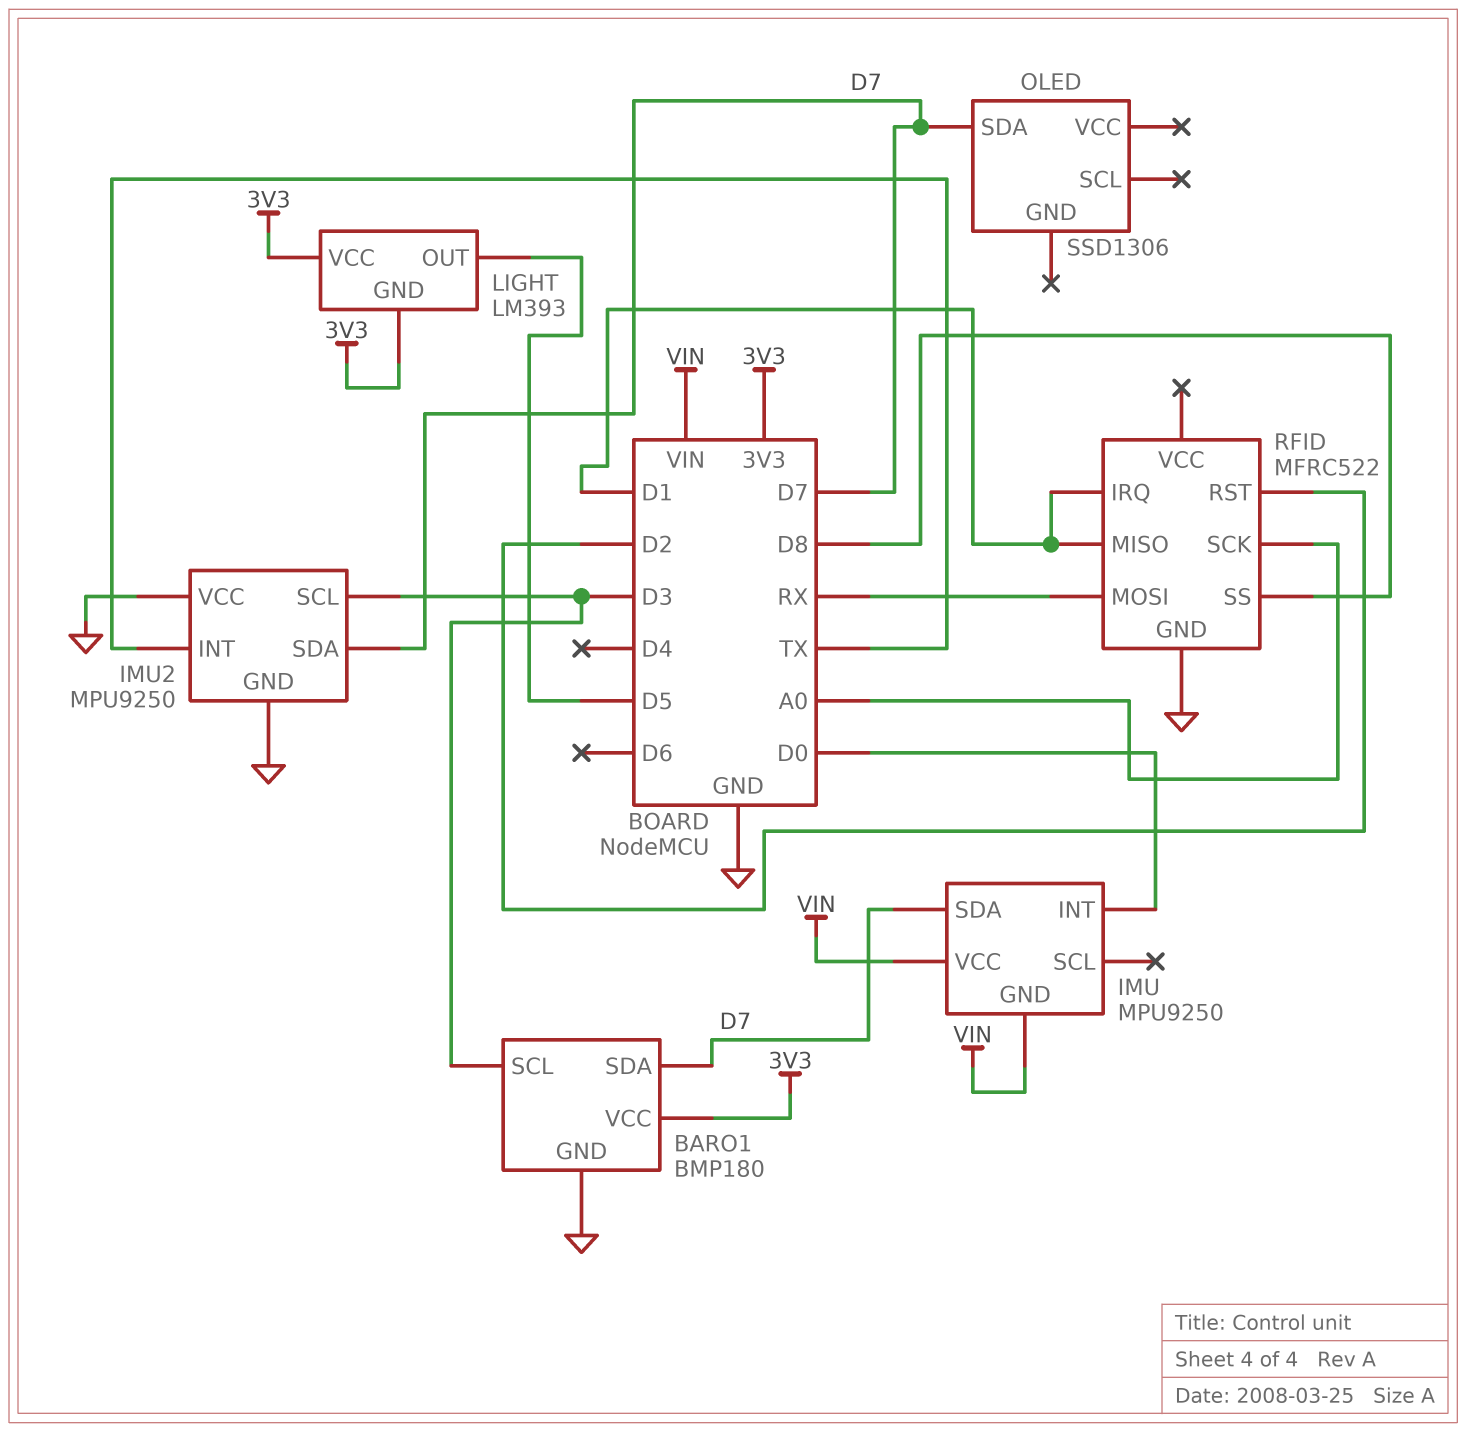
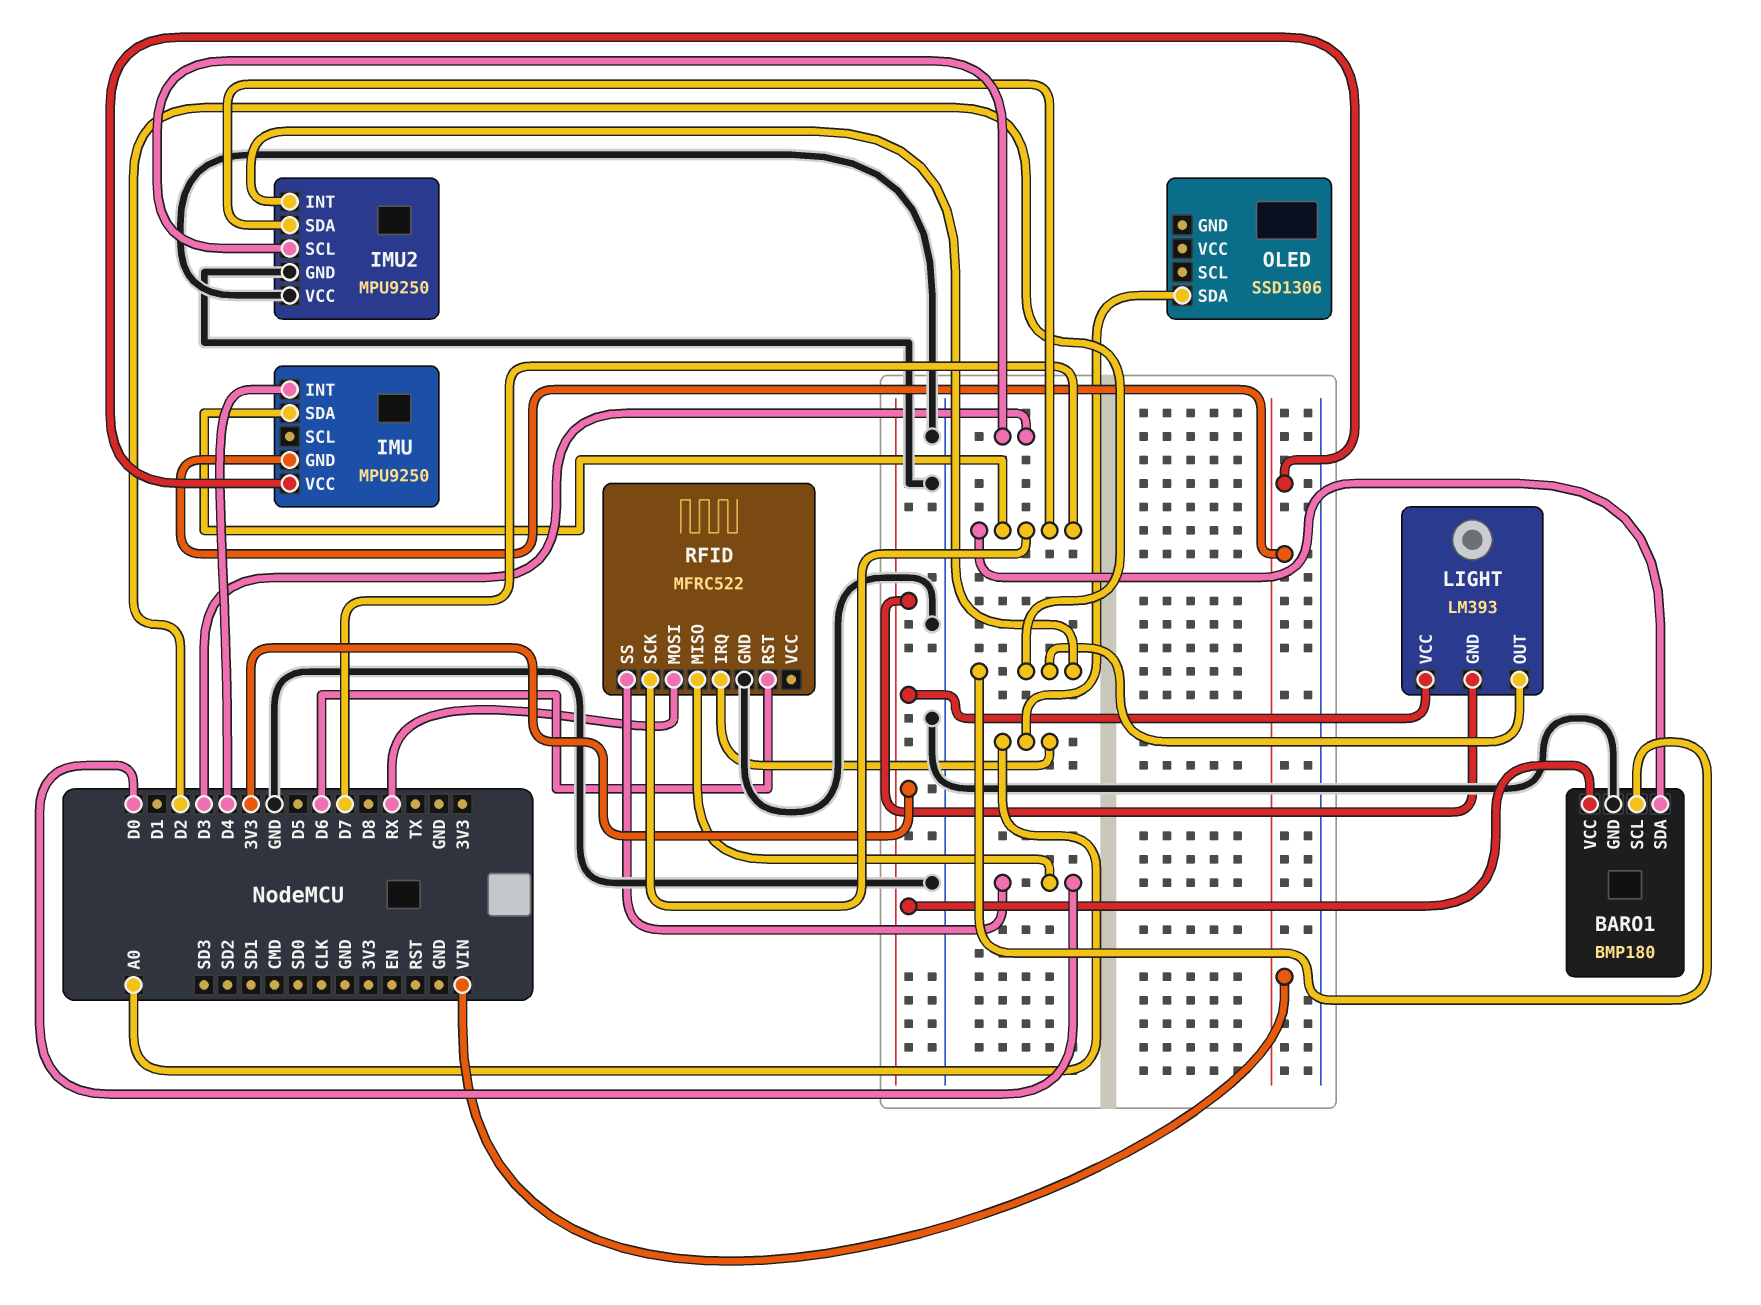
BARO1 pin SCL: D3 -> D2
IMU pin INT: D0 -> D4
IMU2 pin INT: TX -> D2
LIGHT pin OUT: D5 -> D2
OLED pin SDA: D7 -> A0
RFID pin IRQ: D1 -> A0
RFID pin MISO: D1 -> D0
RFID pin RST: D2 -> D6
RFID pin SCK: A0 -> D7
RFID pin SS: D8 -> D0

